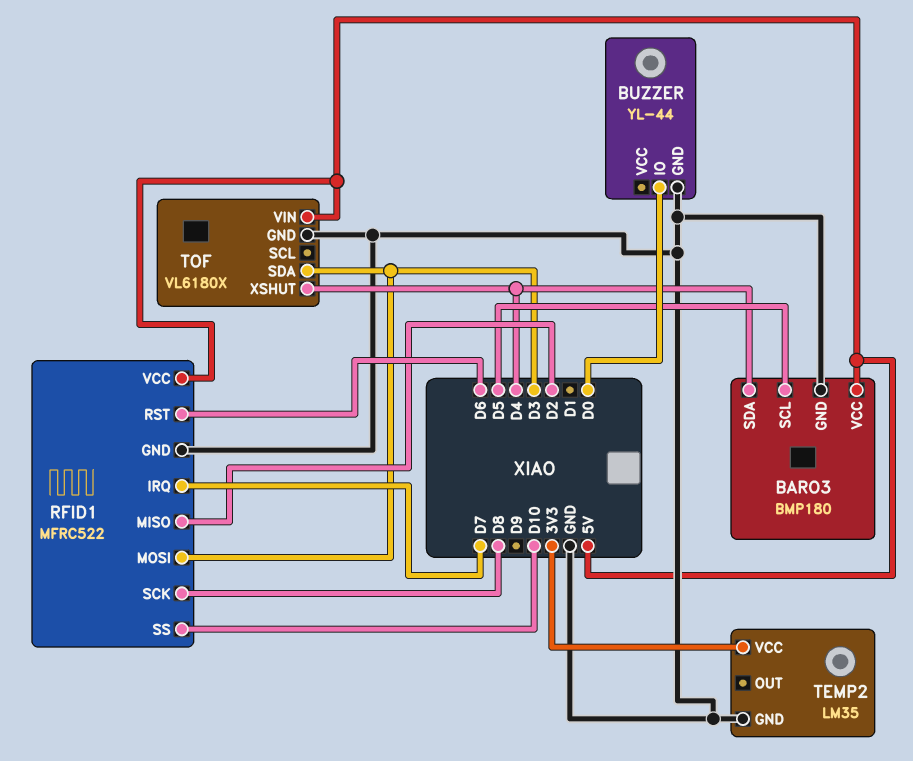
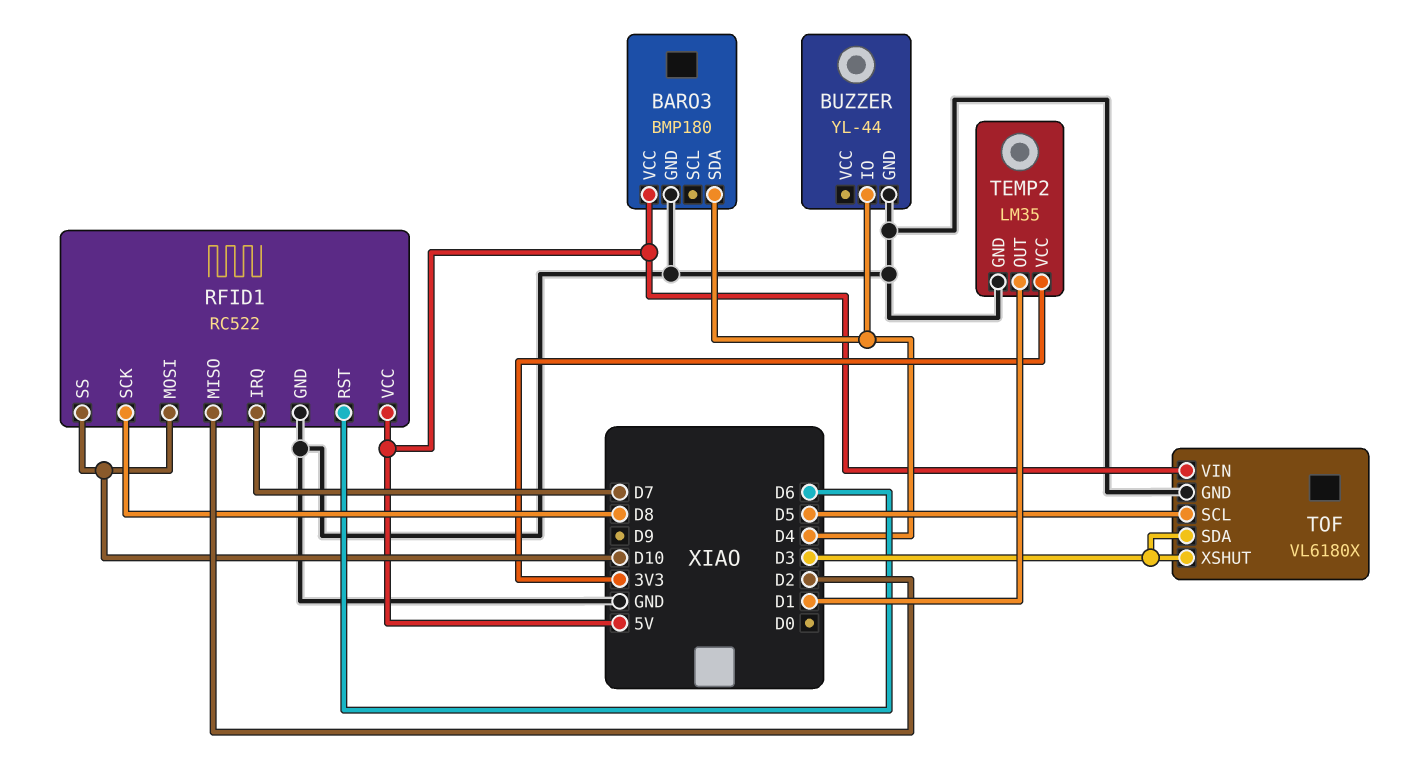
BARO3 pin SCL: D5 -> none
BUZZER pin IO: D0 -> D4
RFID1: MFRC522 -> RC522
RFID1 pin MOSI: D3 -> D10
TEMP2 pin OUT: none -> D1
TOF pin SCL: none -> D5
TOF pin XSHUT: D4 -> D3

